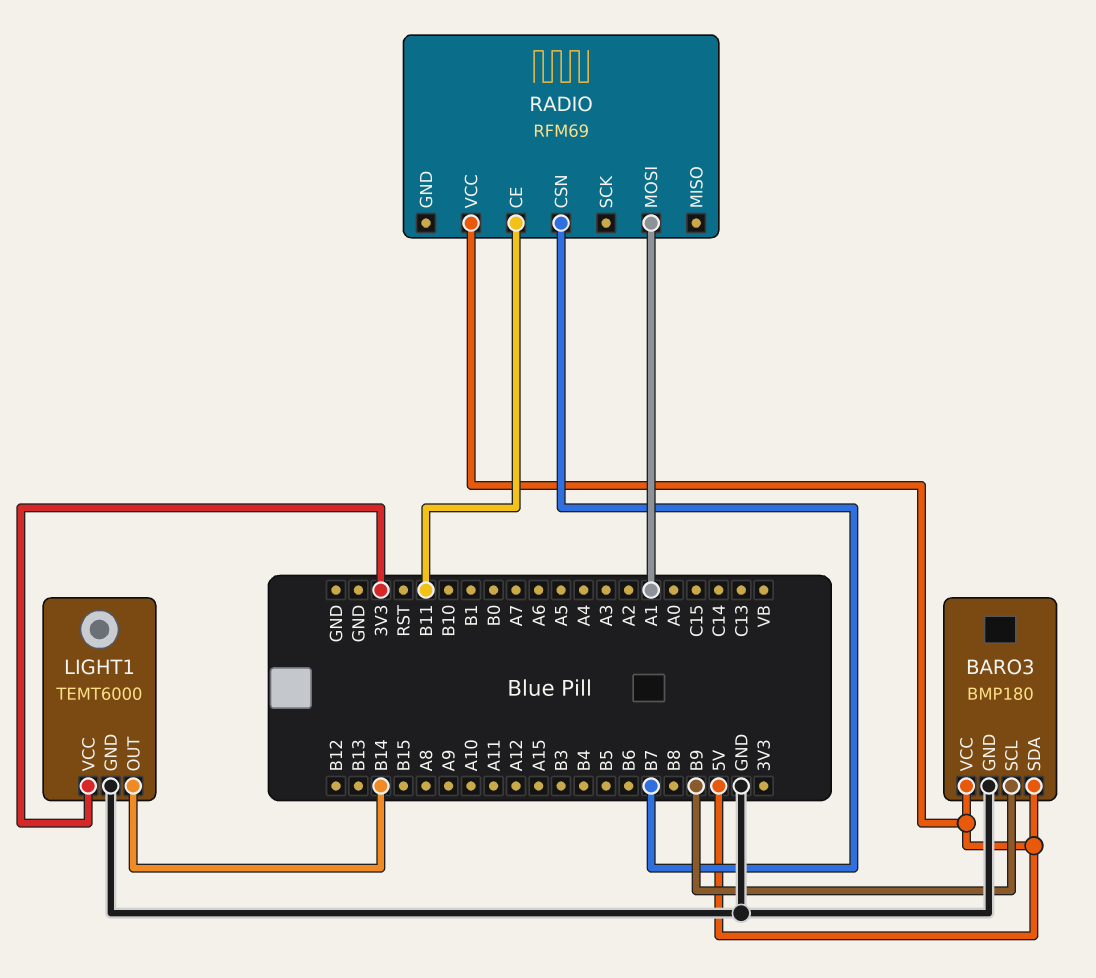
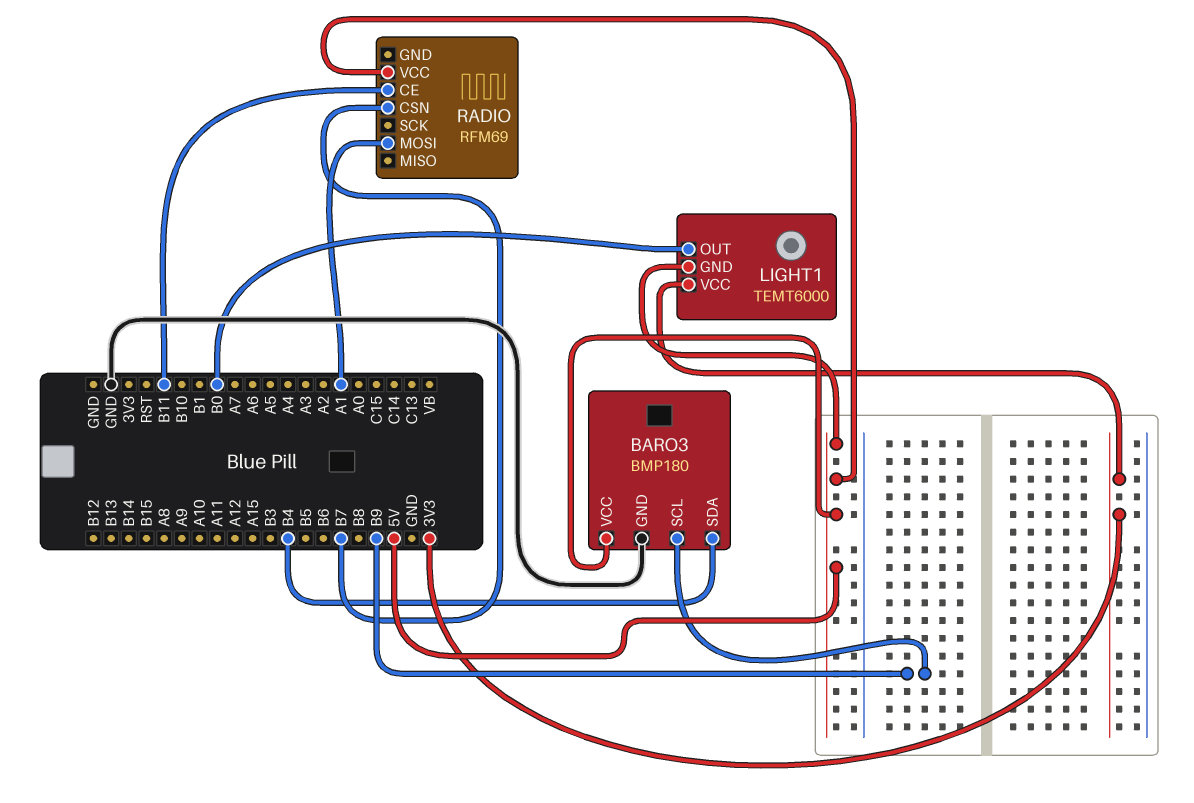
BARO3 pin SDA: 5V -> B4
LIGHT1 pin GND: GND -> 5V
LIGHT1 pin OUT: B14 -> B0

